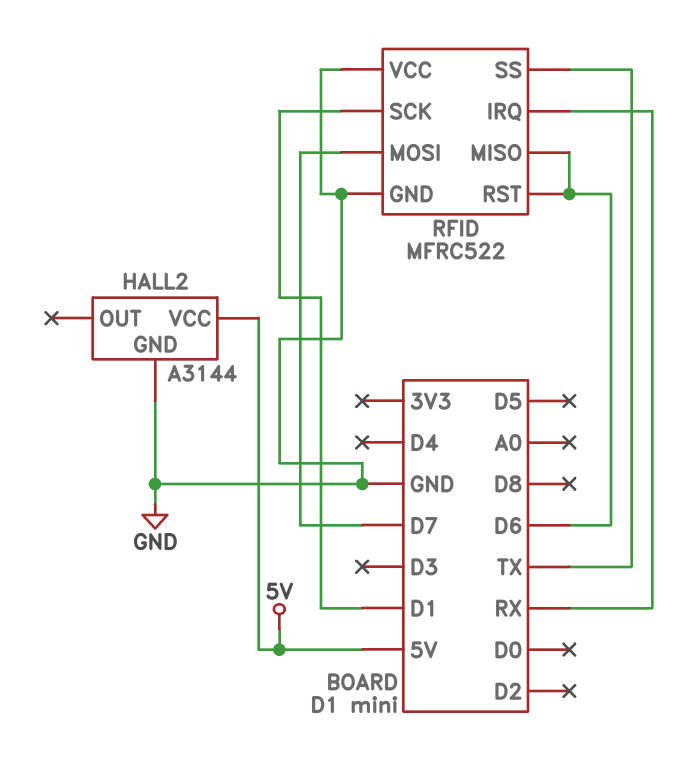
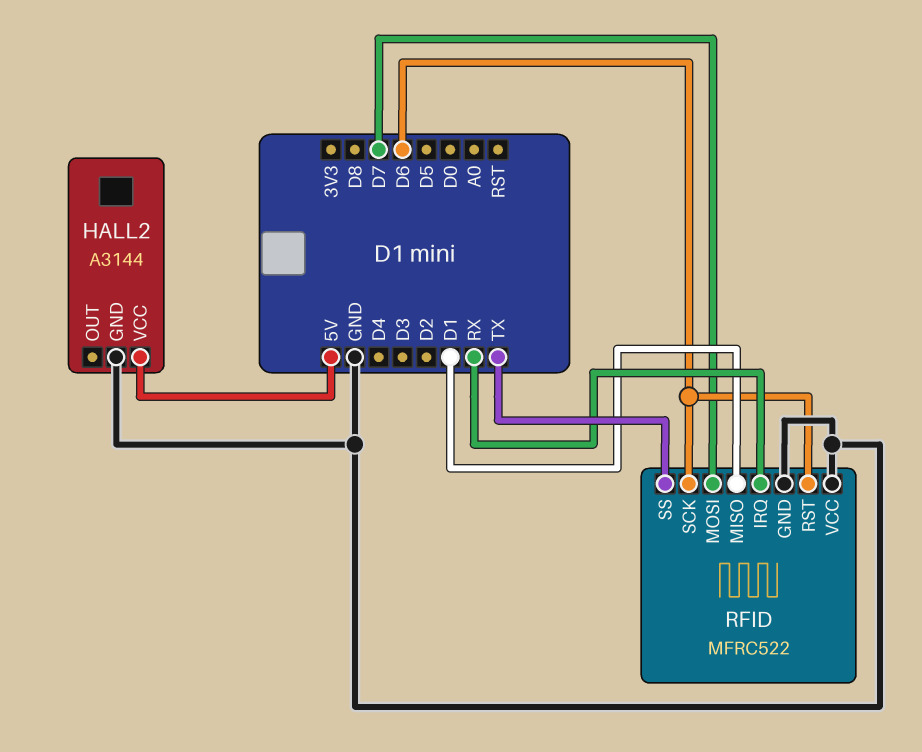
RFID pin MISO: D6 -> D1
RFID pin SCK: D1 -> D6

